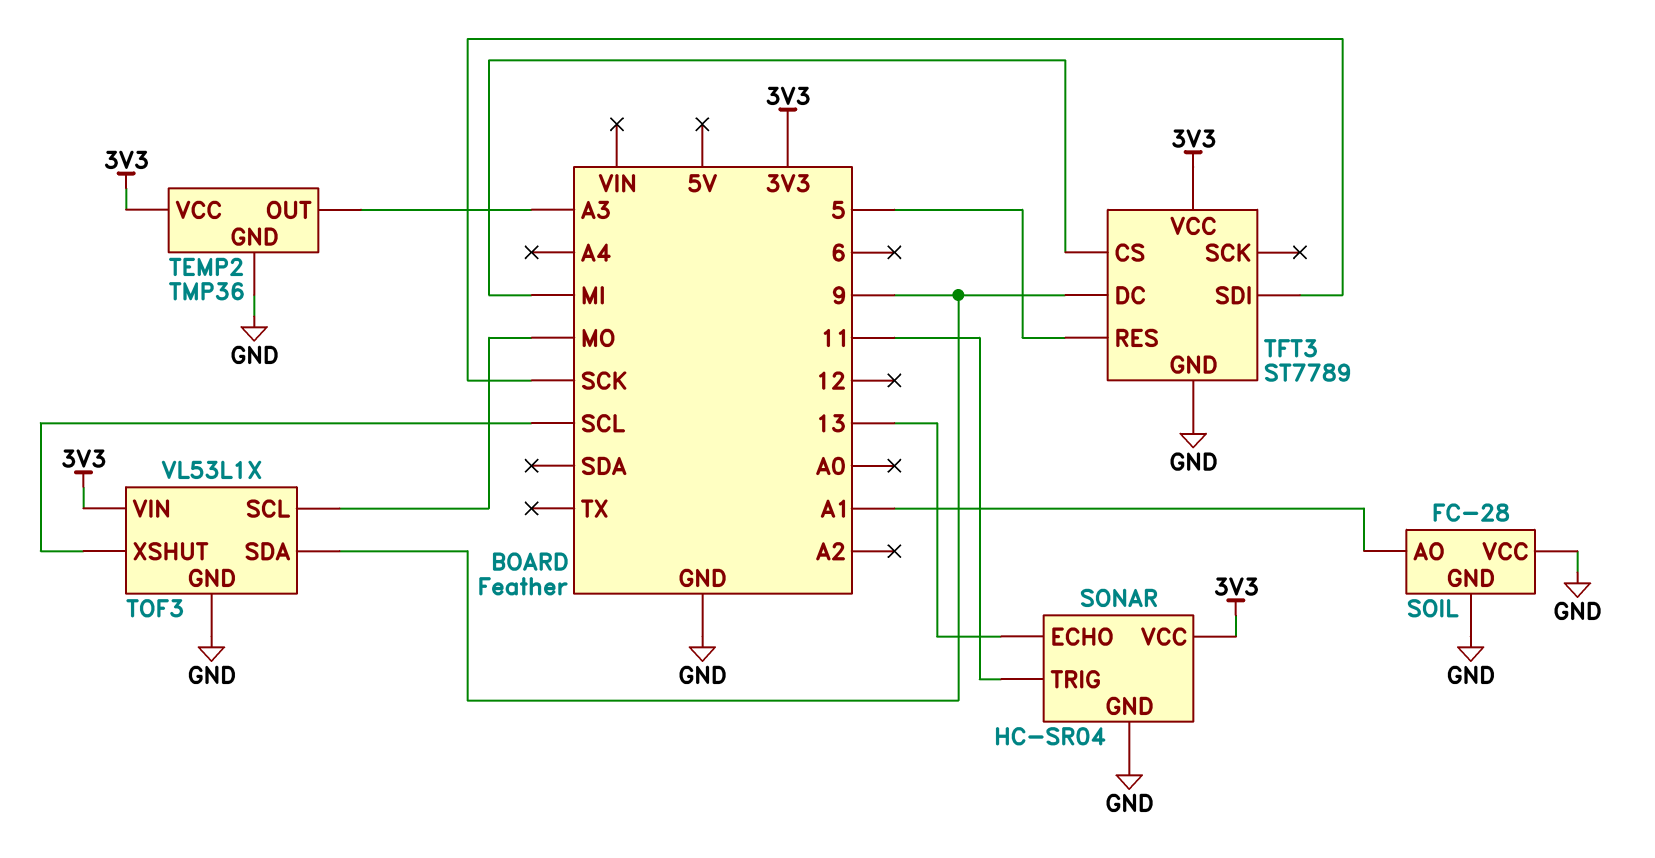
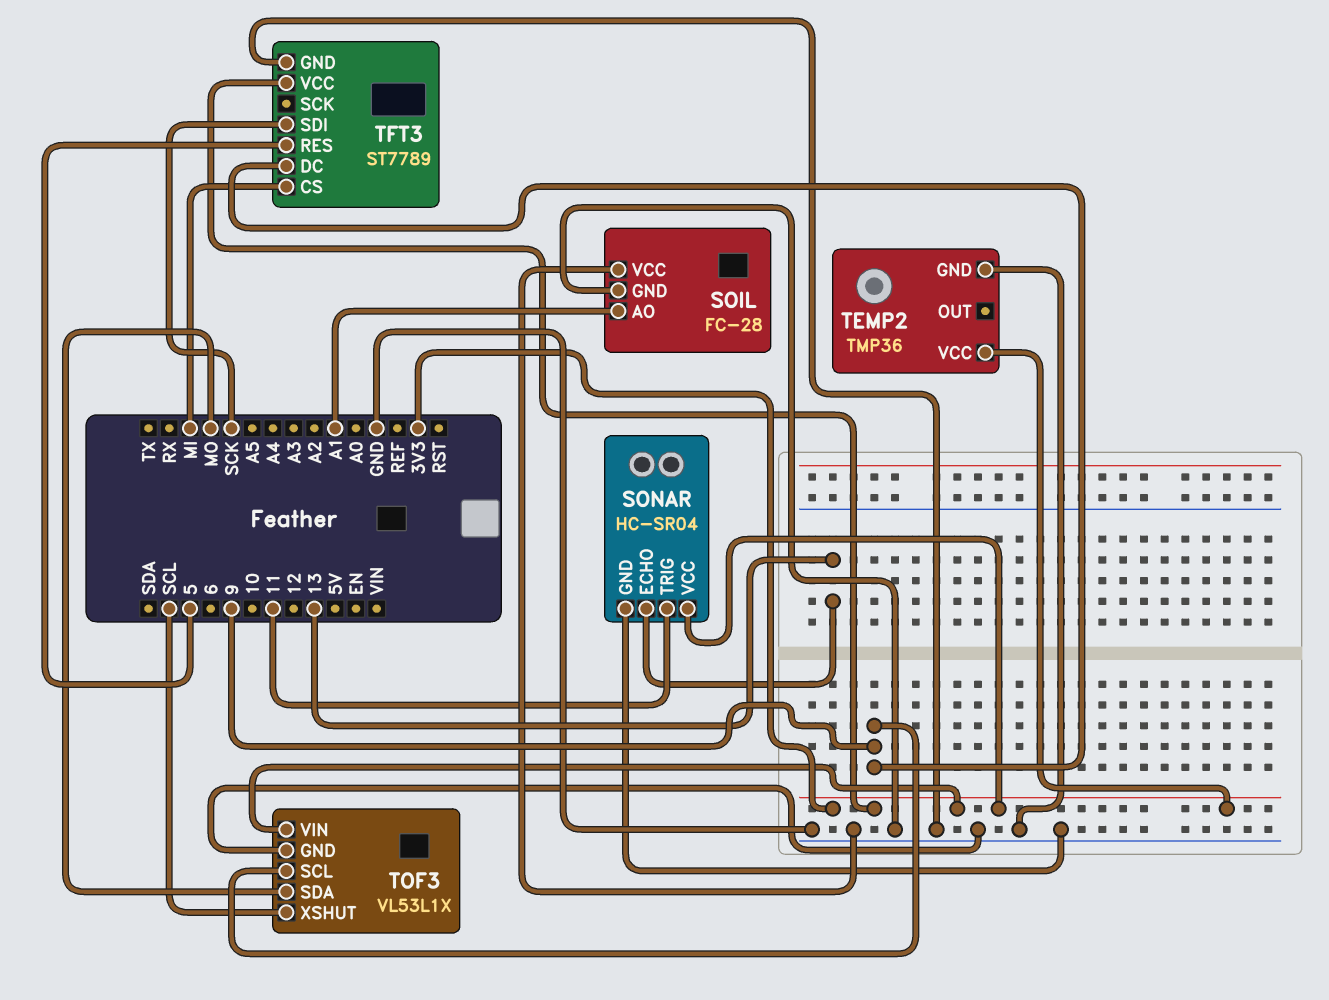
TEMP2 pin OUT: A3 -> none
TOF3 pin SCL: MO -> 9
TOF3 pin SDA: 9 -> MO

